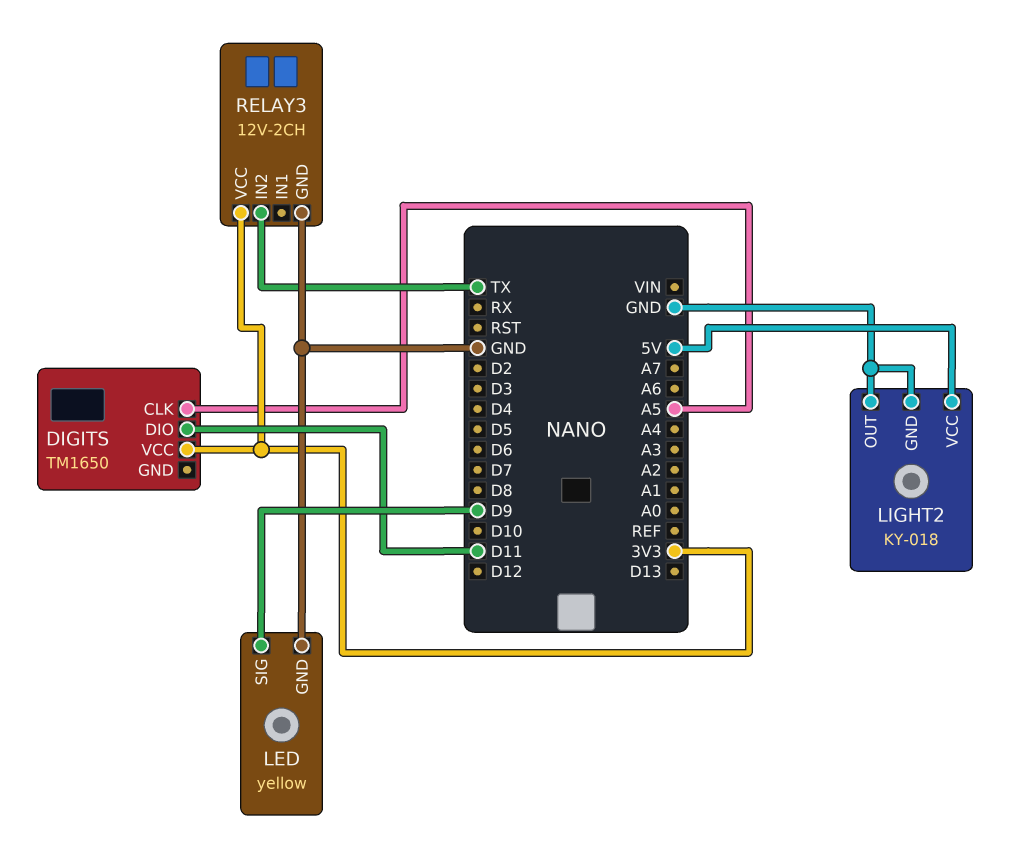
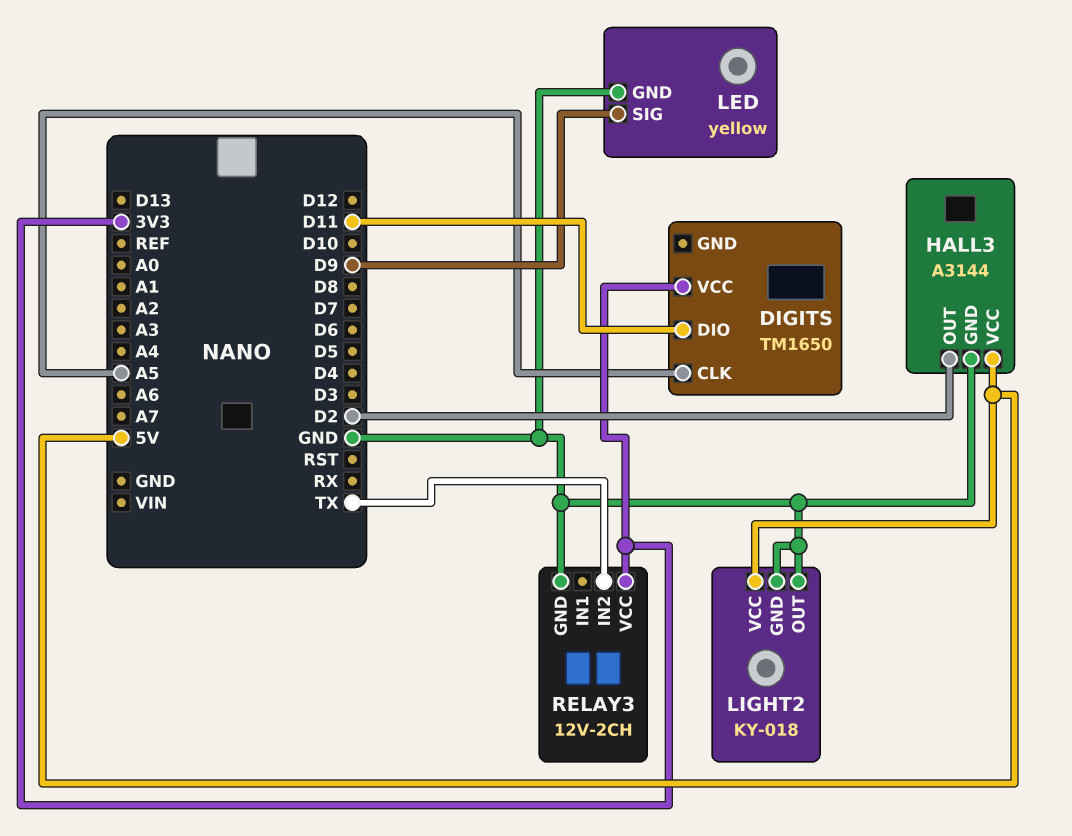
HALL3: none -> A3144
HALL3 pin GND: none -> GND
HALL3 pin OUT: none -> D2
HALL3 pin VCC: none -> 5V

